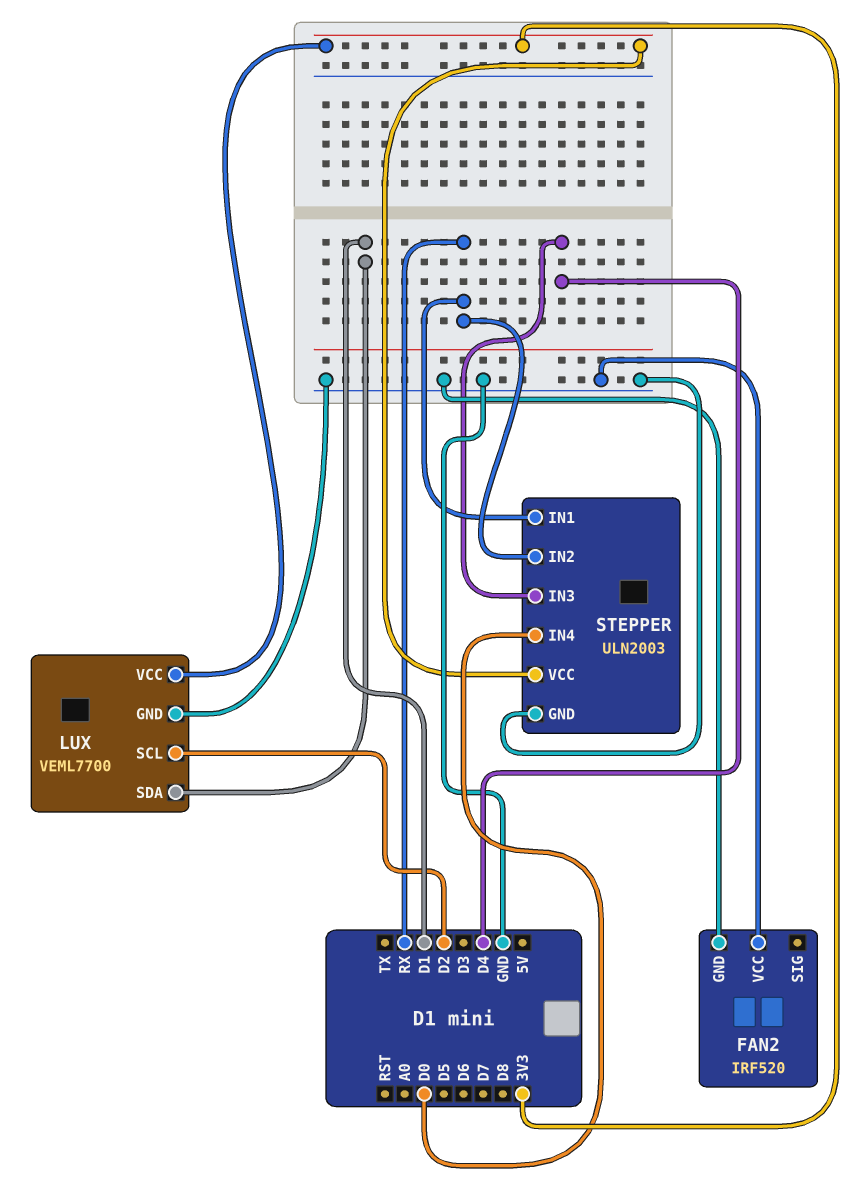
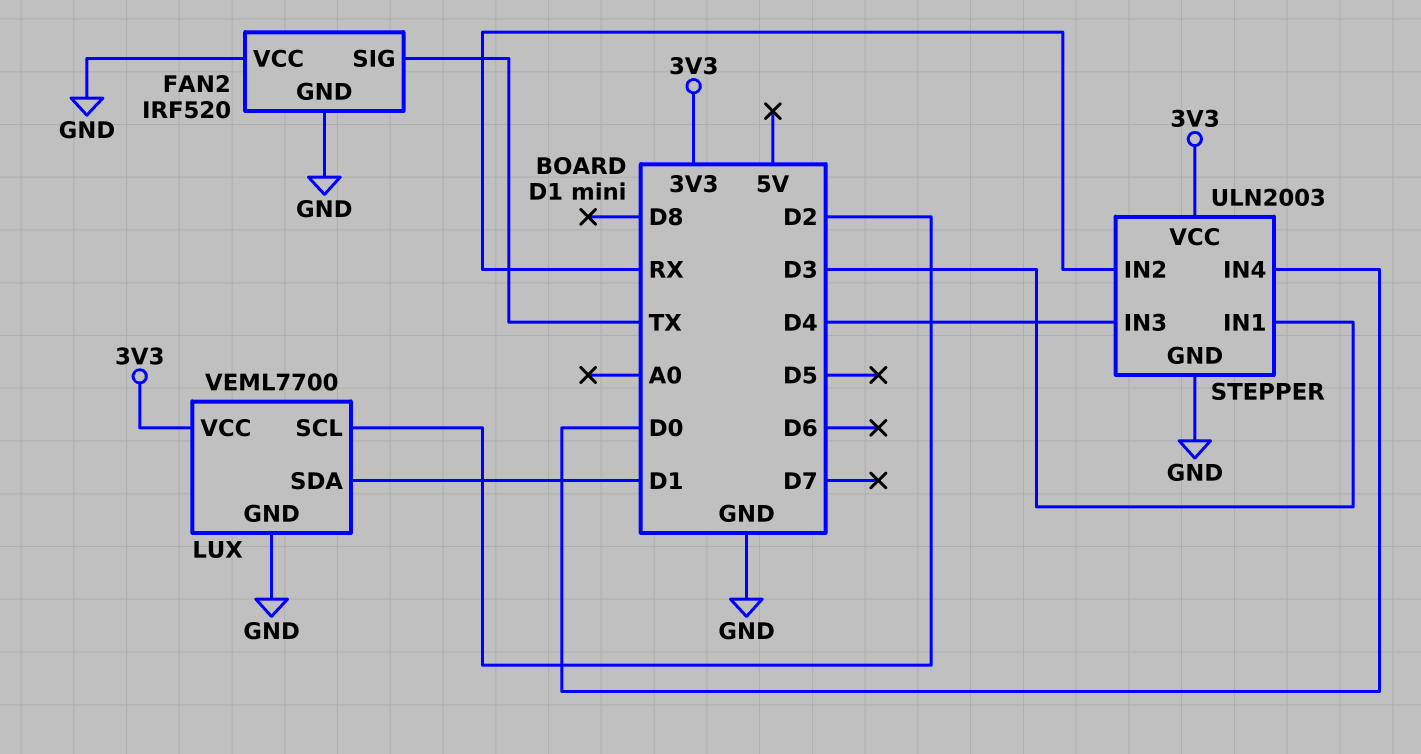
FAN2 pin SIG: none -> TX
STEPPER pin IN1: RX -> D3

